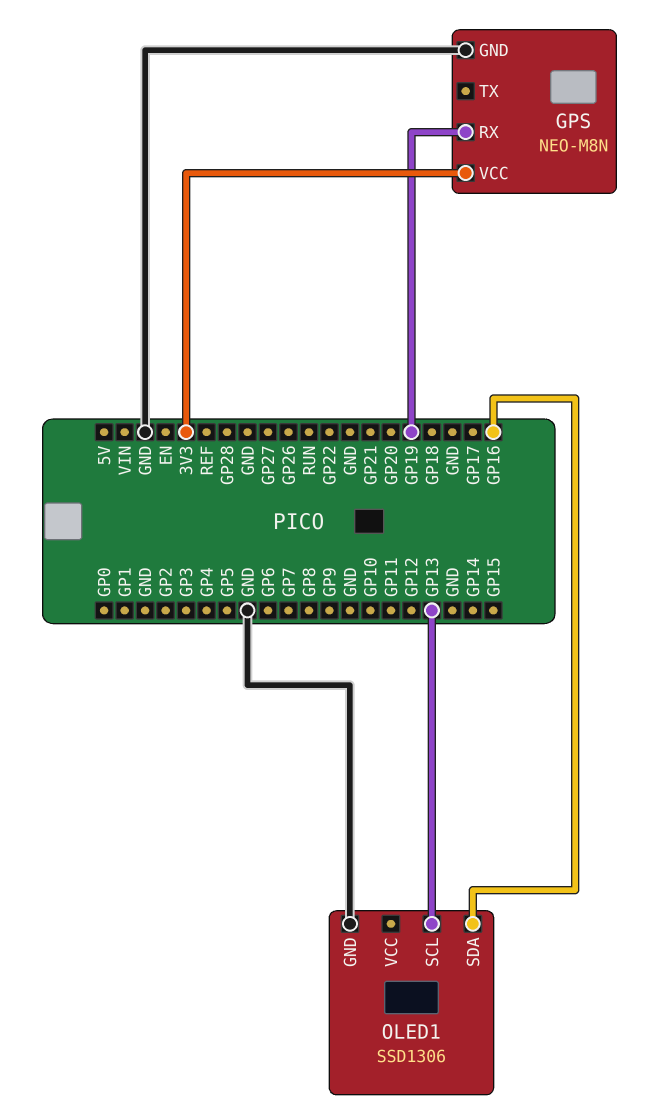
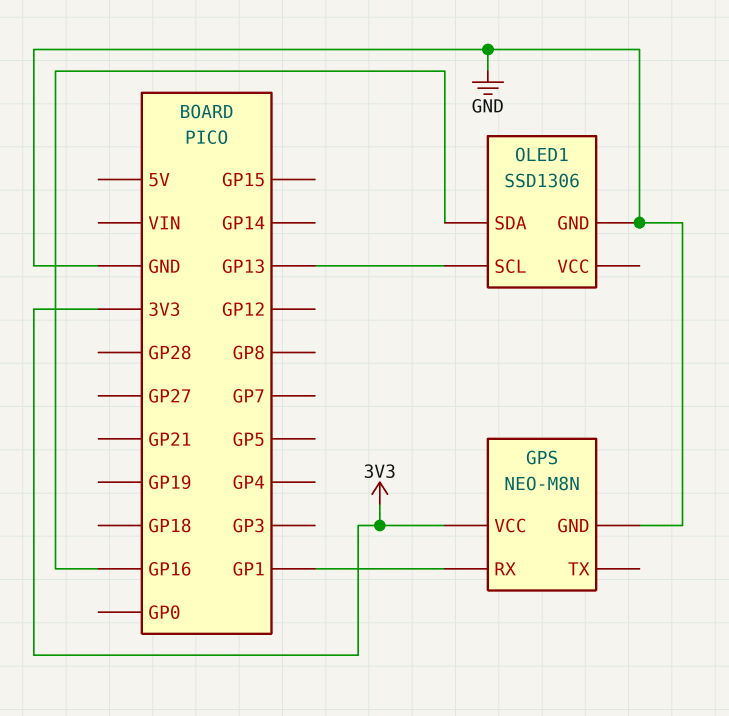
GPS pin RX: GP19 -> GP1

